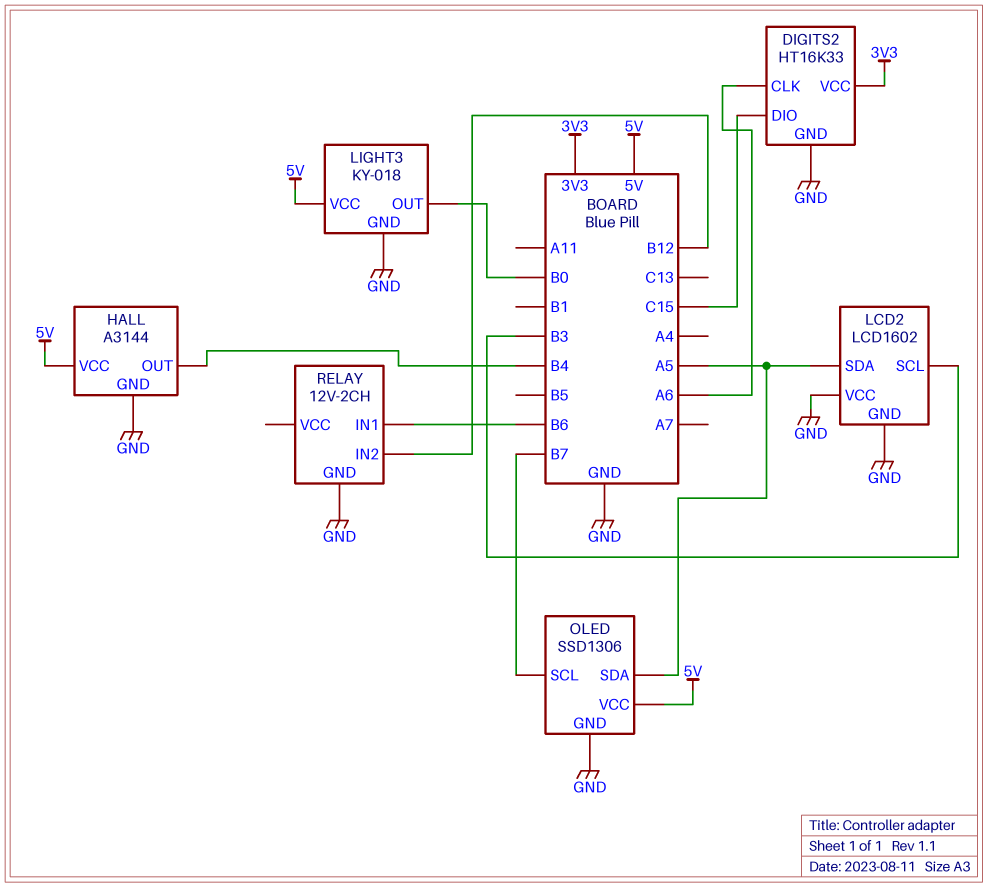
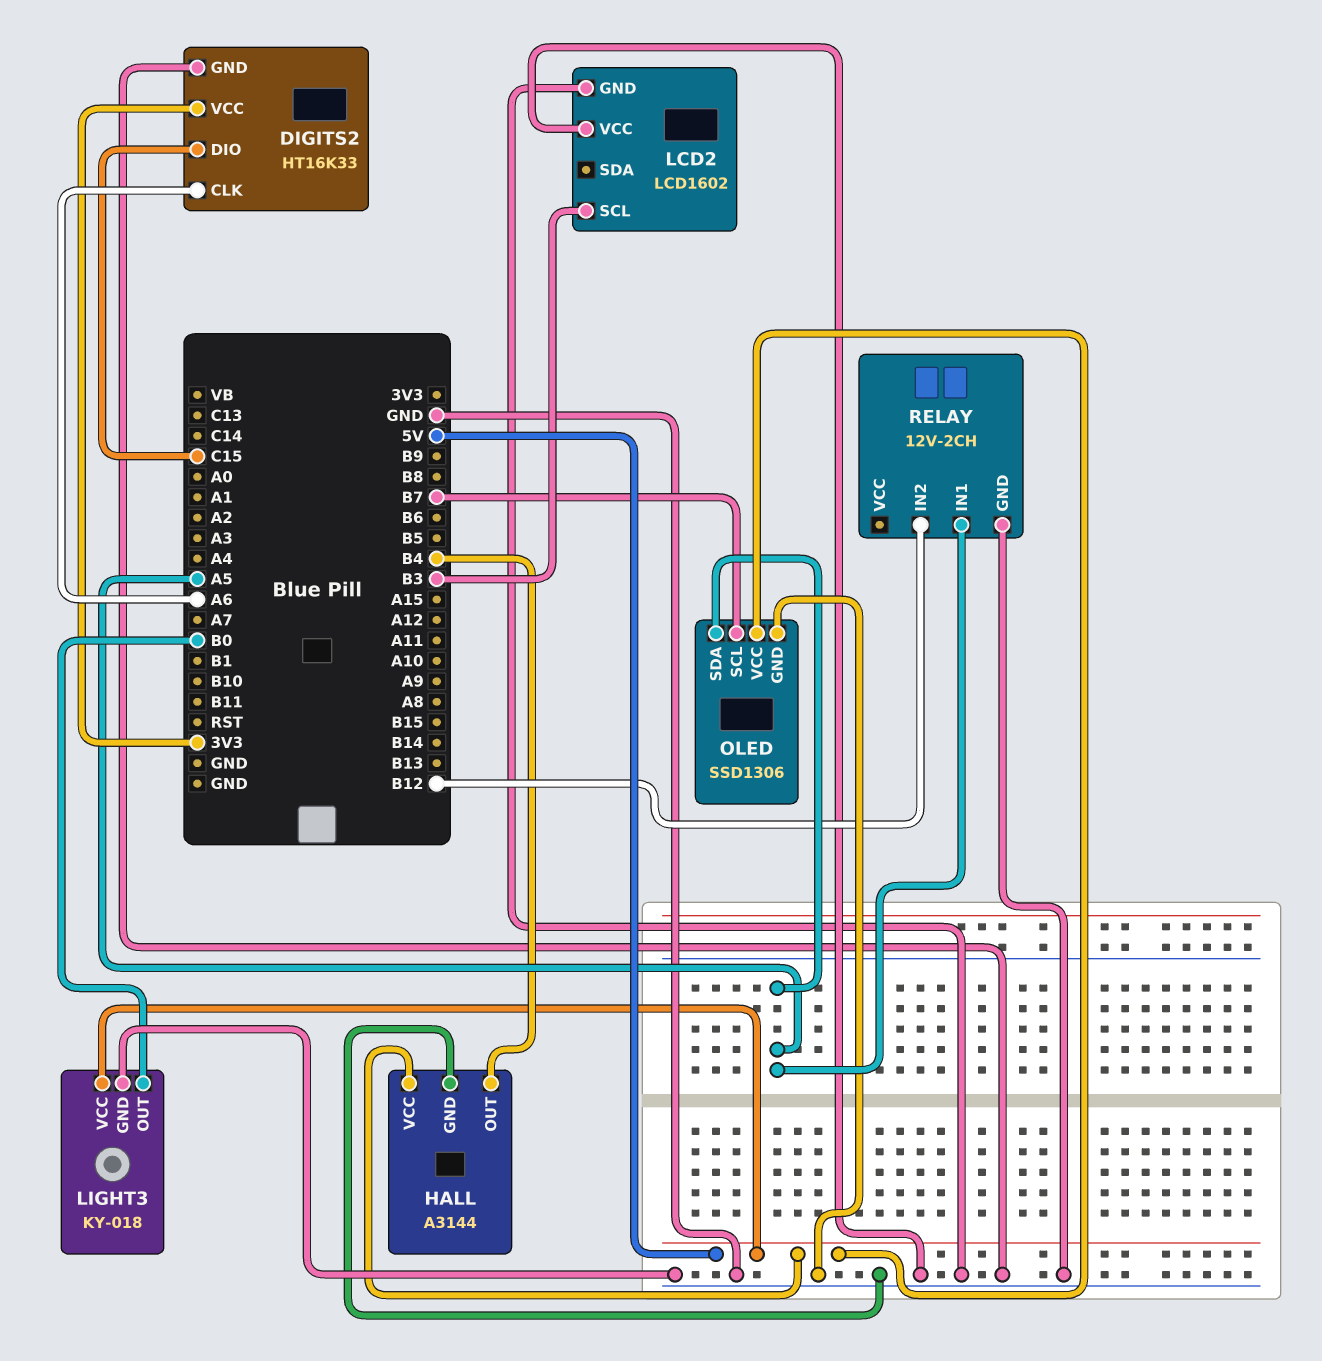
LCD2 pin SDA: A5 -> none
RELAY pin IN1: B6 -> A5

